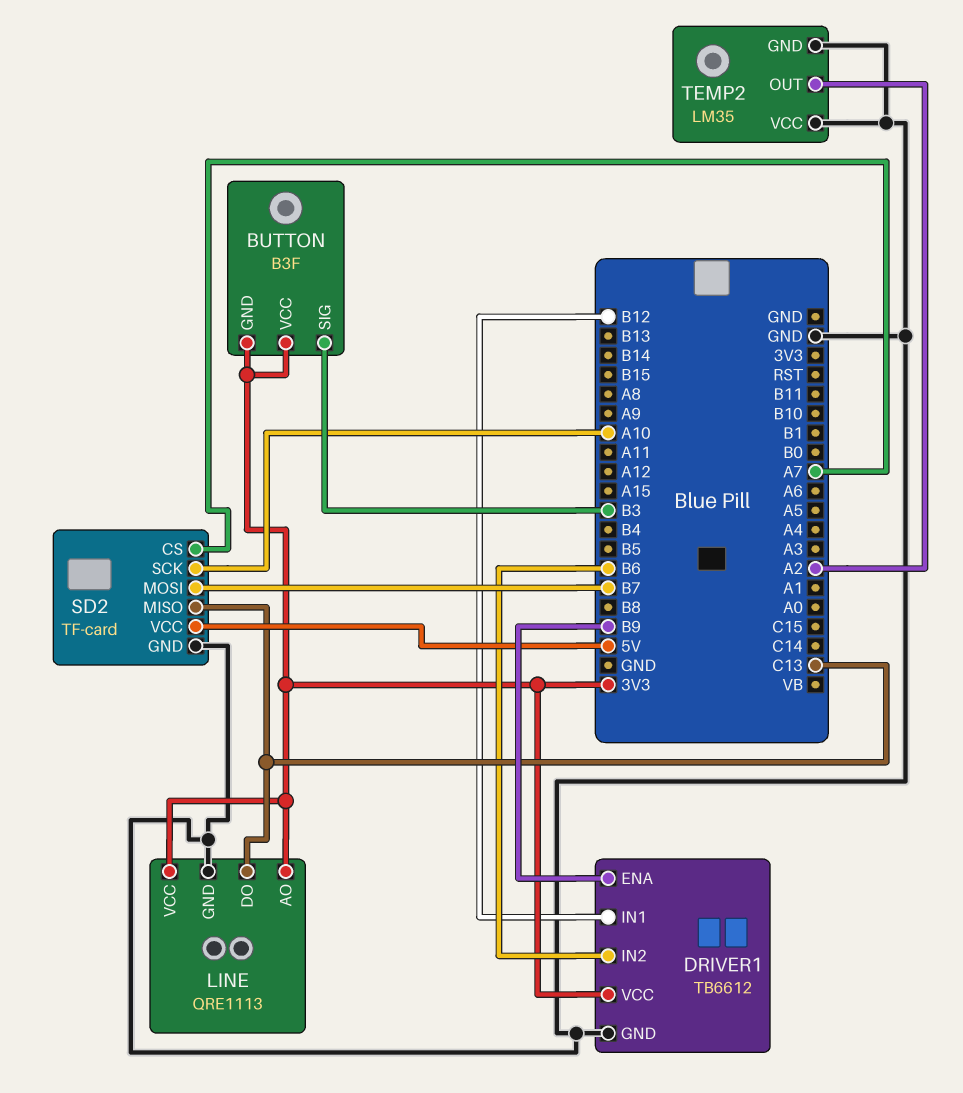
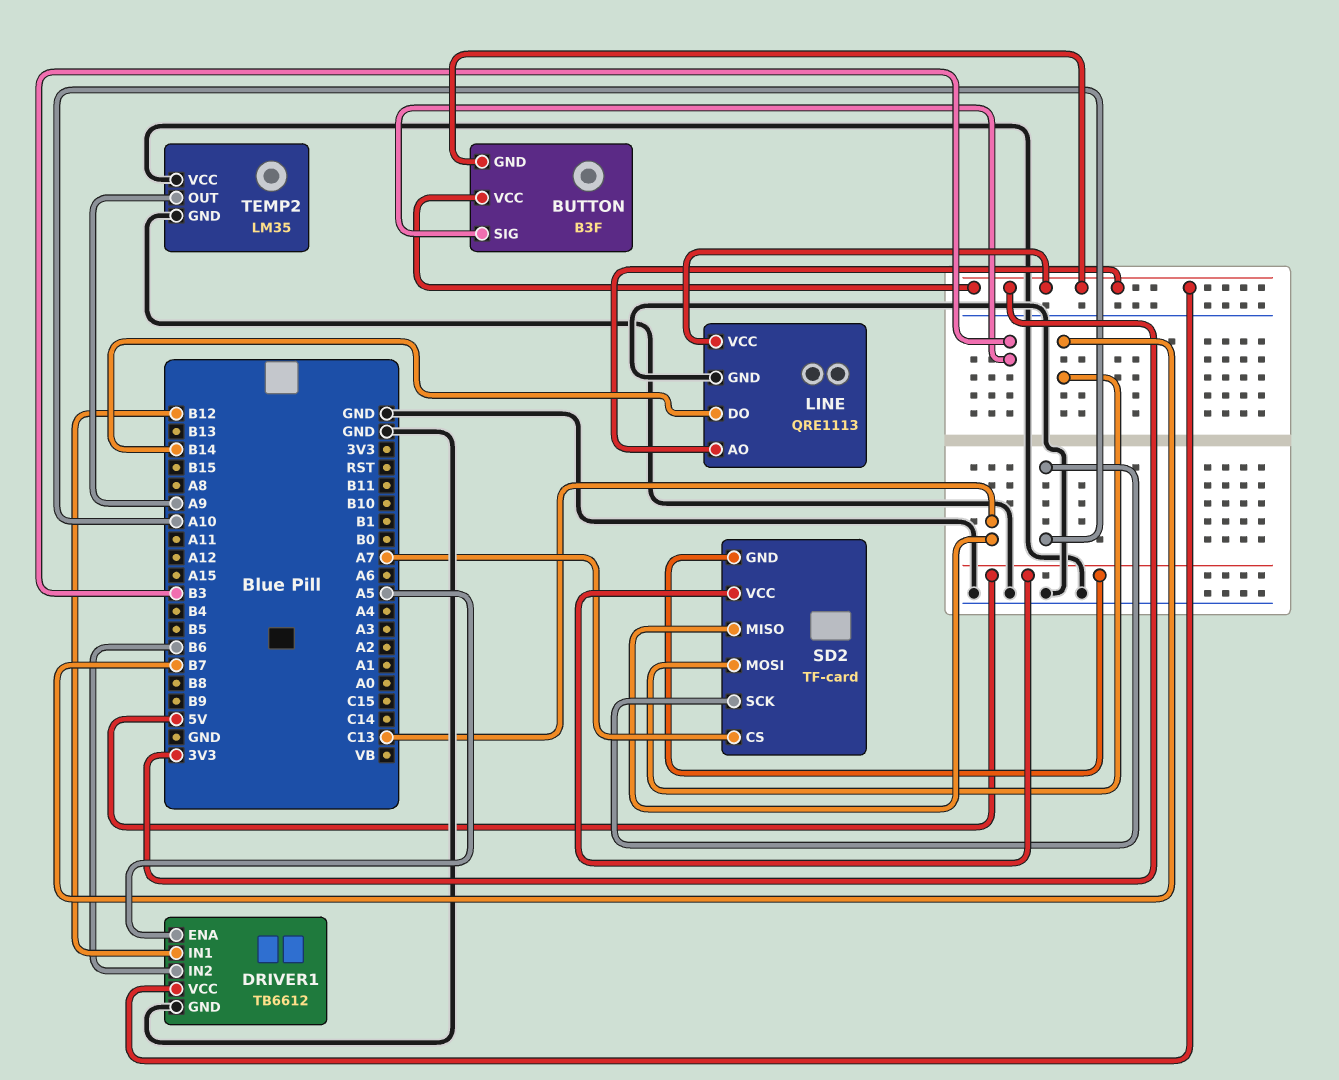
DRIVER1 pin ENA: B9 -> A5
LINE pin DO: C13 -> B14
SD2 pin GND: GND -> 5V
TEMP2 pin OUT: A2 -> A9

